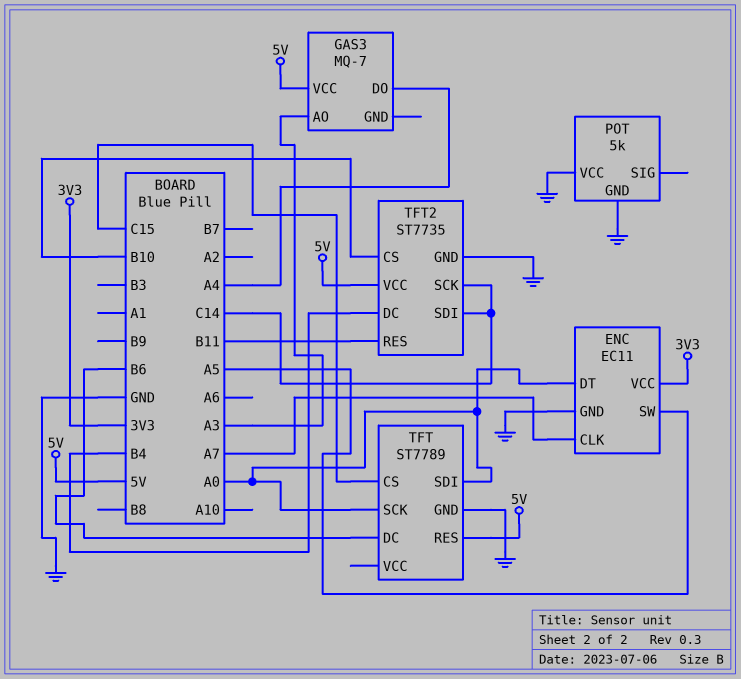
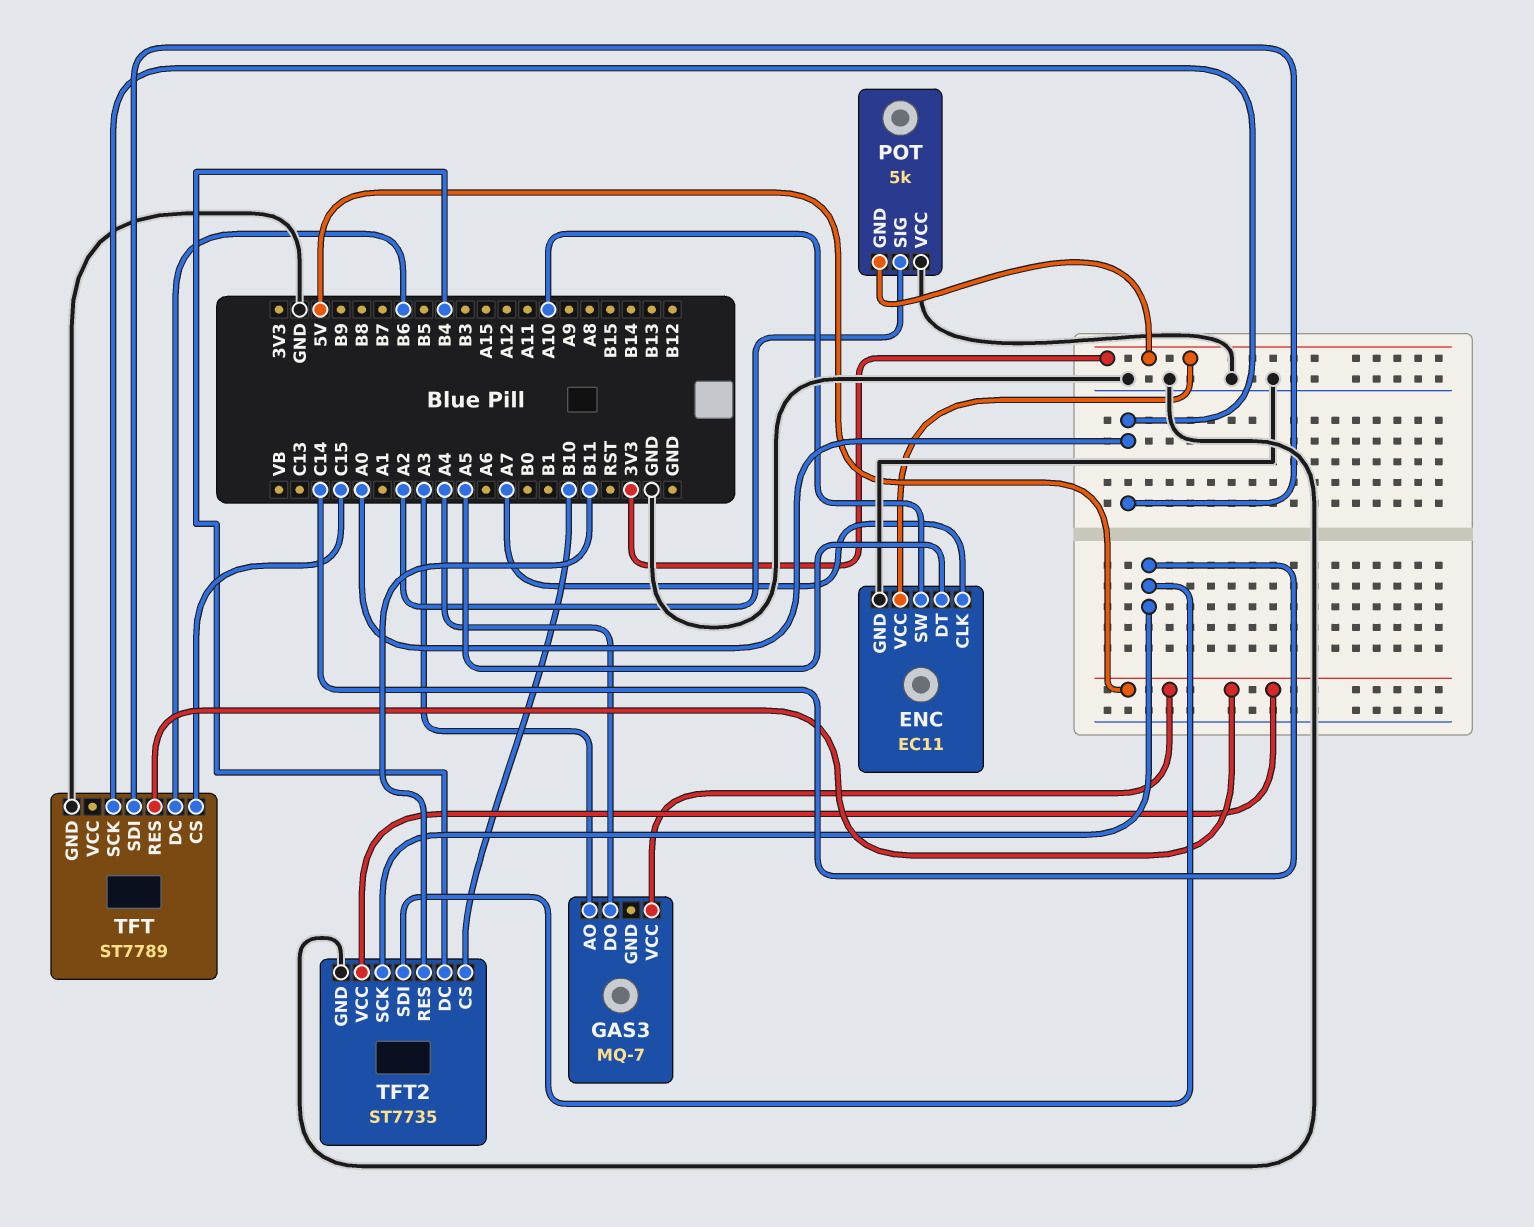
ENC pin DT: A0 -> A5
ENC pin SW: A5 -> A10
POT pin GND: GND -> 3V3
POT pin SIG: none -> A2

